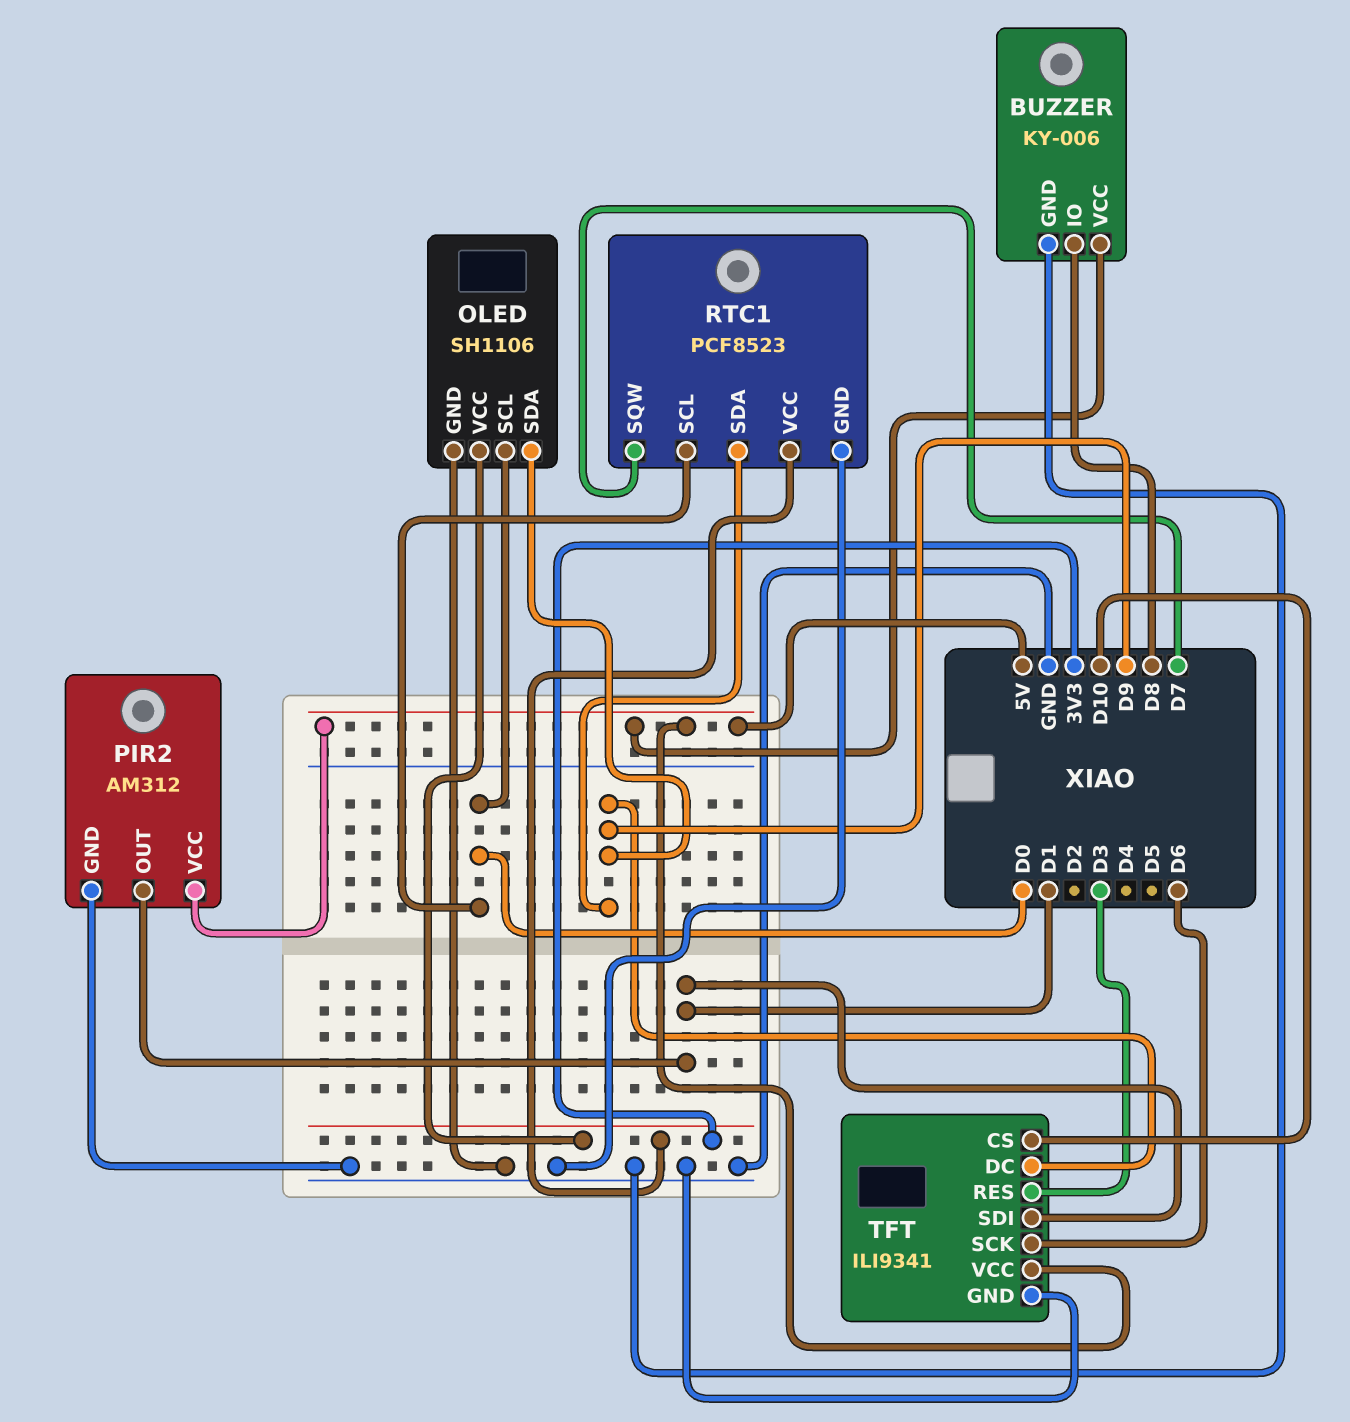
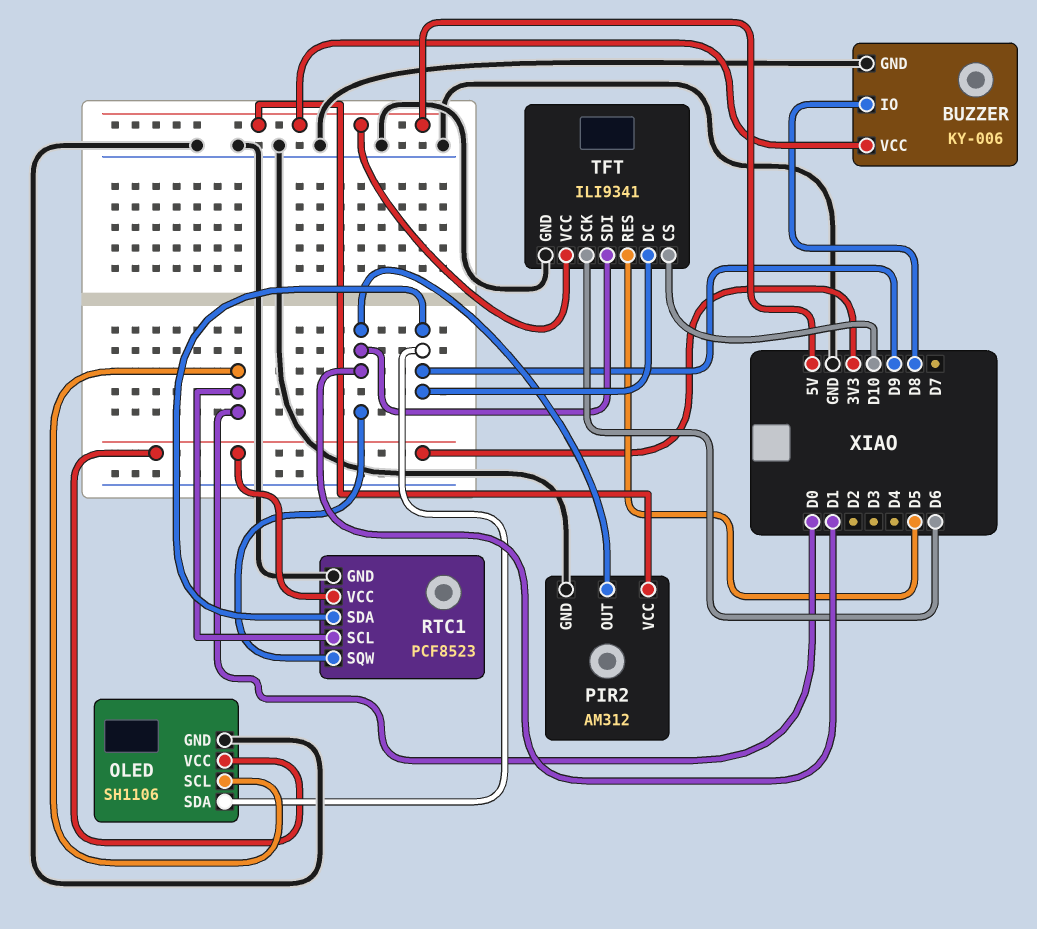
RTC1 pin SQW: D7 -> D1
TFT pin RES: D3 -> D5

